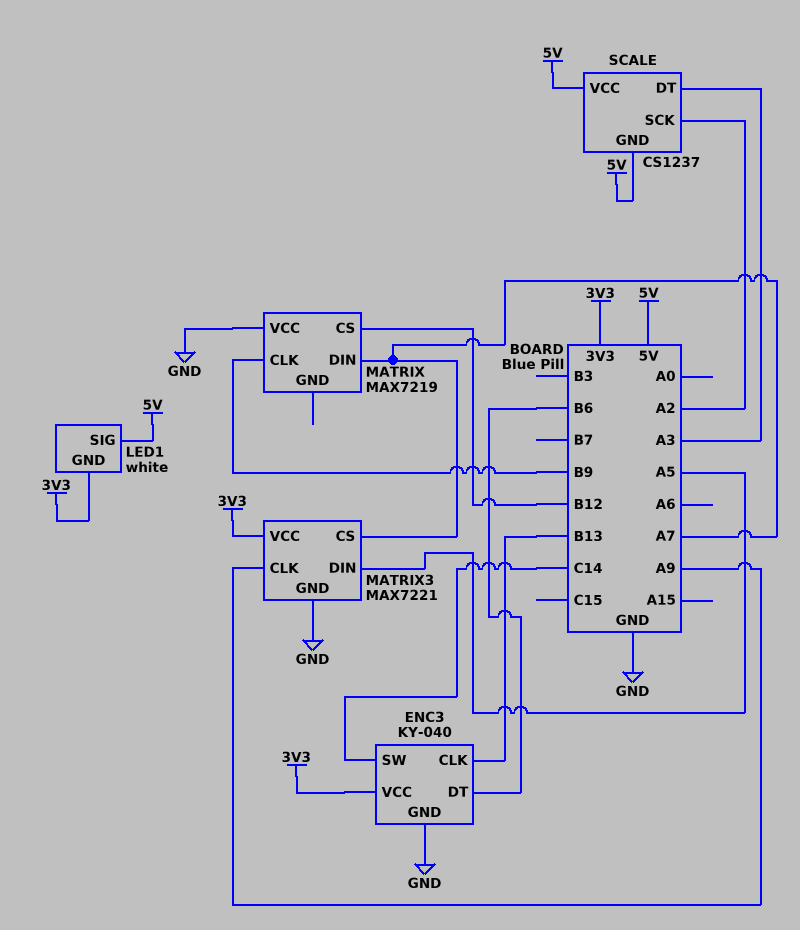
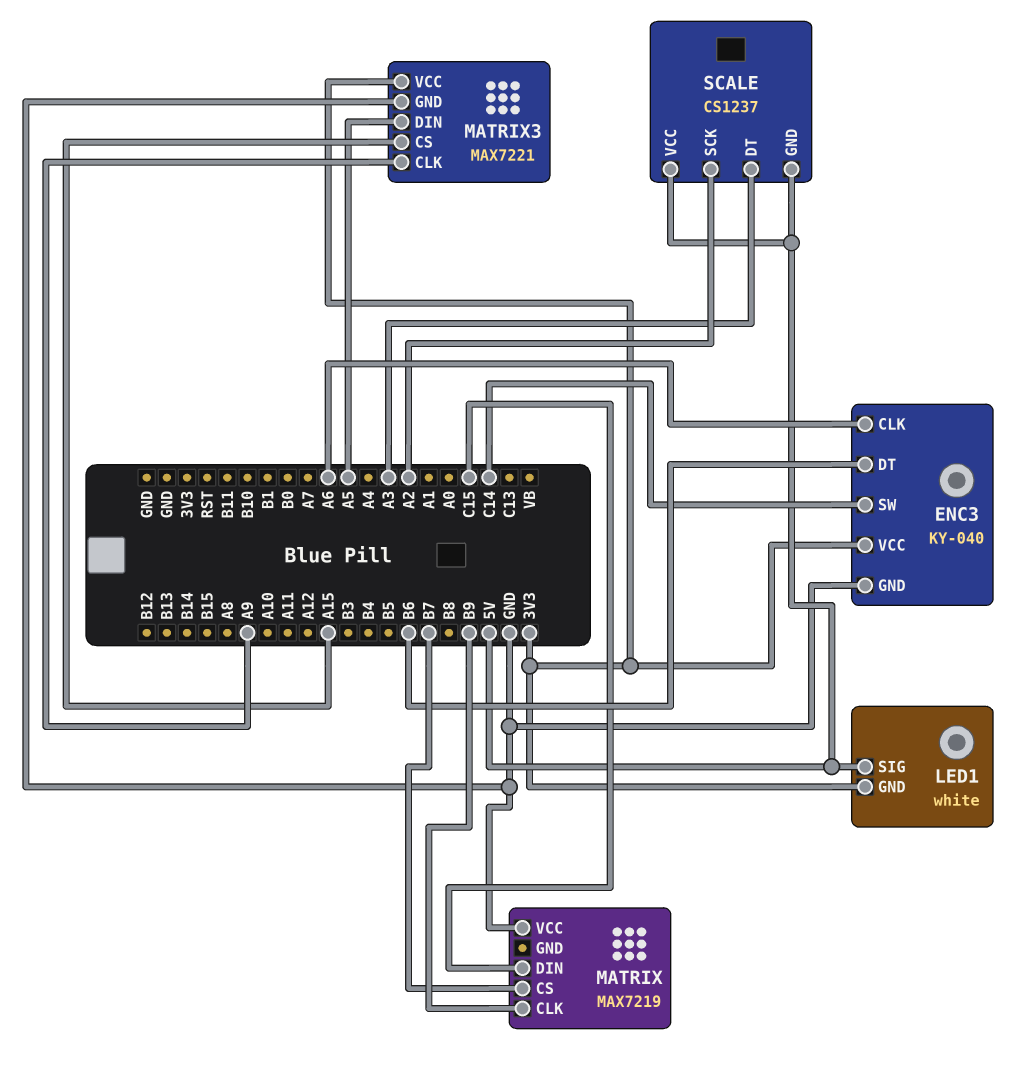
ENC3 pin CLK: B13 -> A6
MATRIX pin CS: B12 -> B7
MATRIX pin DIN: A7 -> C15
MATRIX3 pin CS: A7 -> A15

